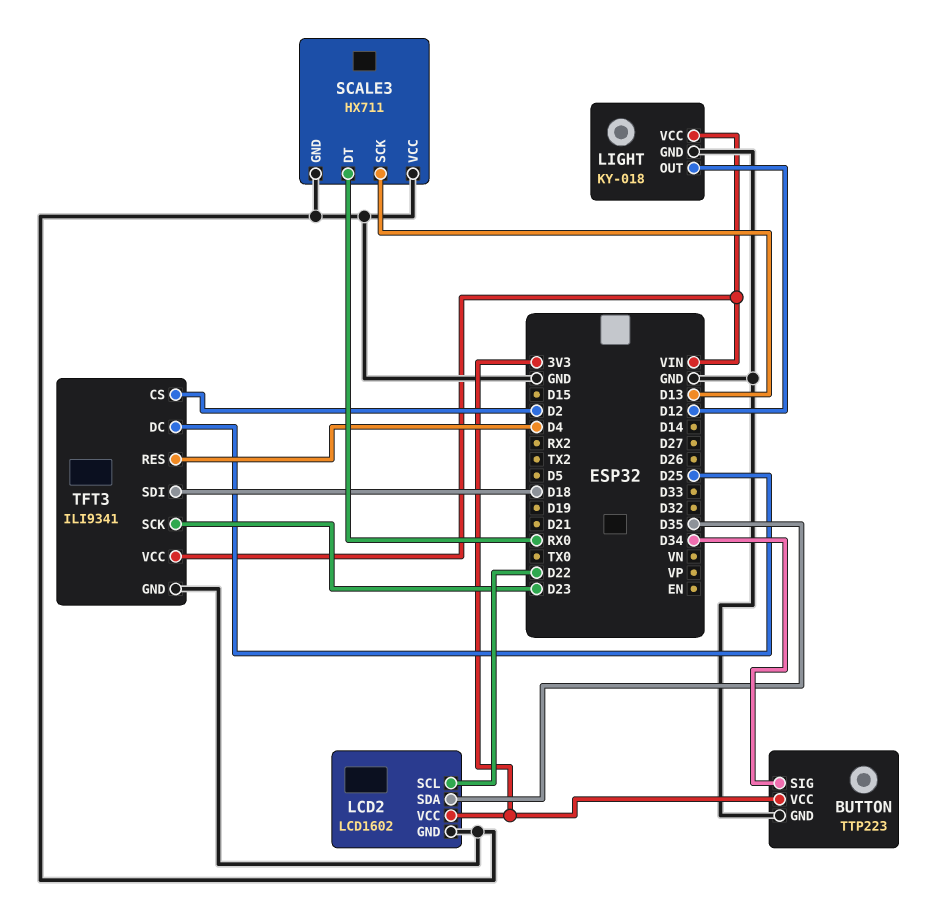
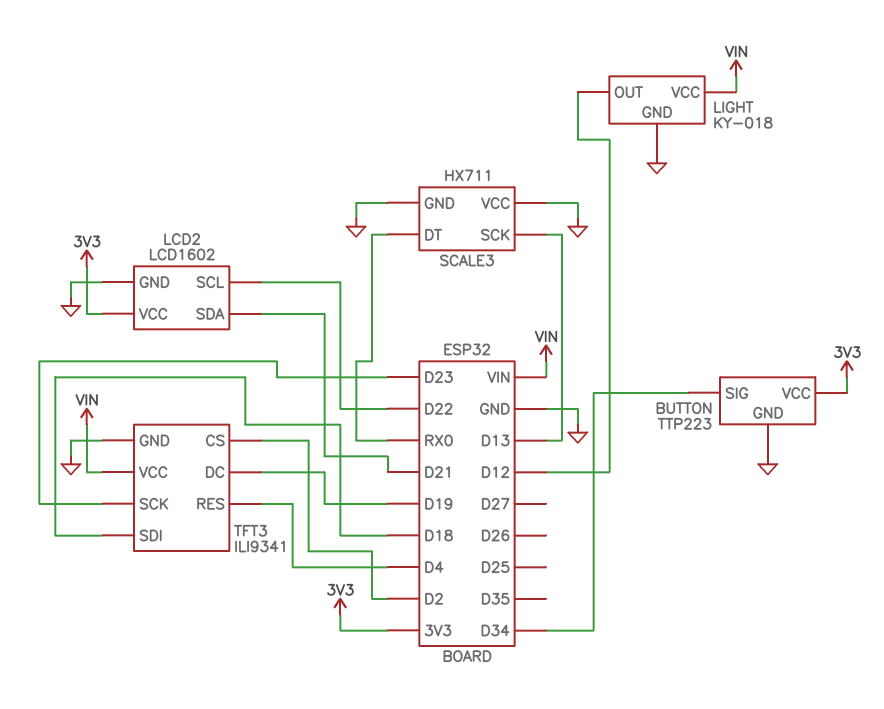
LCD2 pin SDA: D35 -> D21
TFT3 pin DC: D25 -> D19

